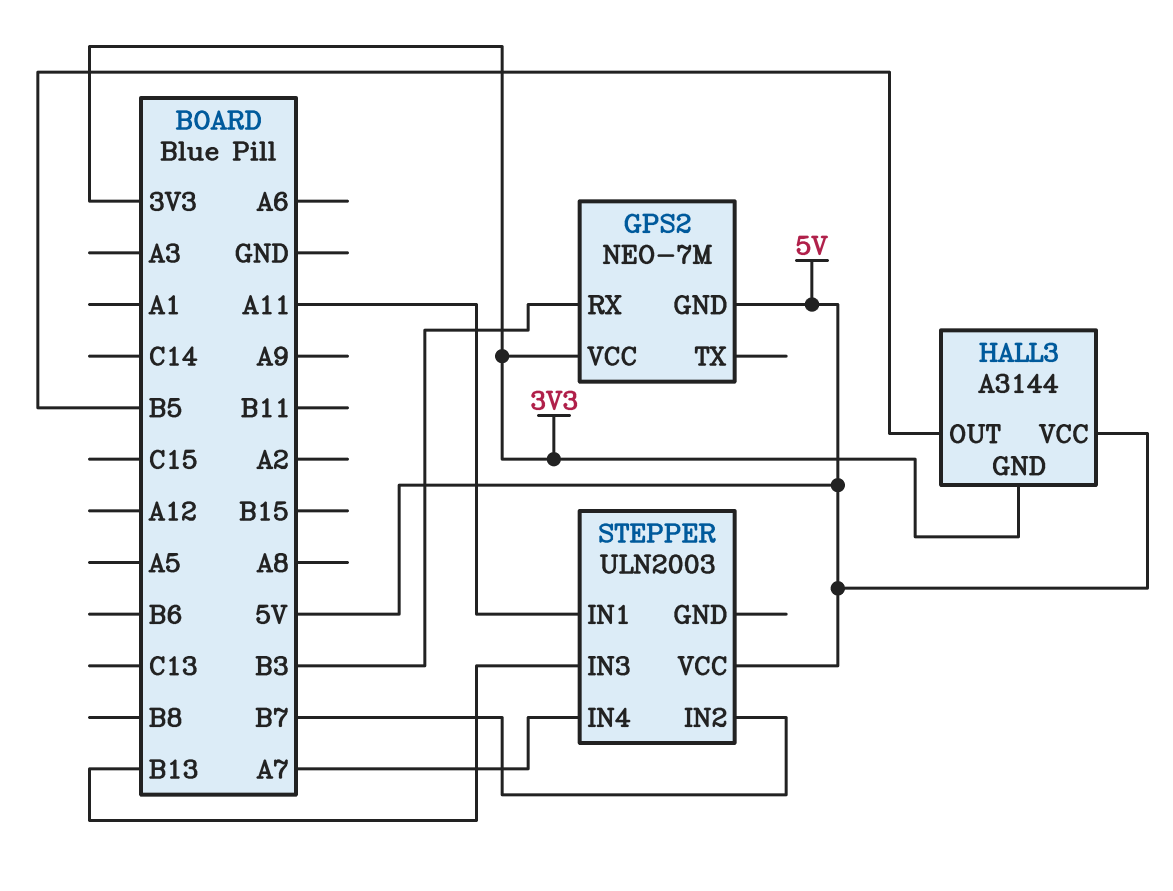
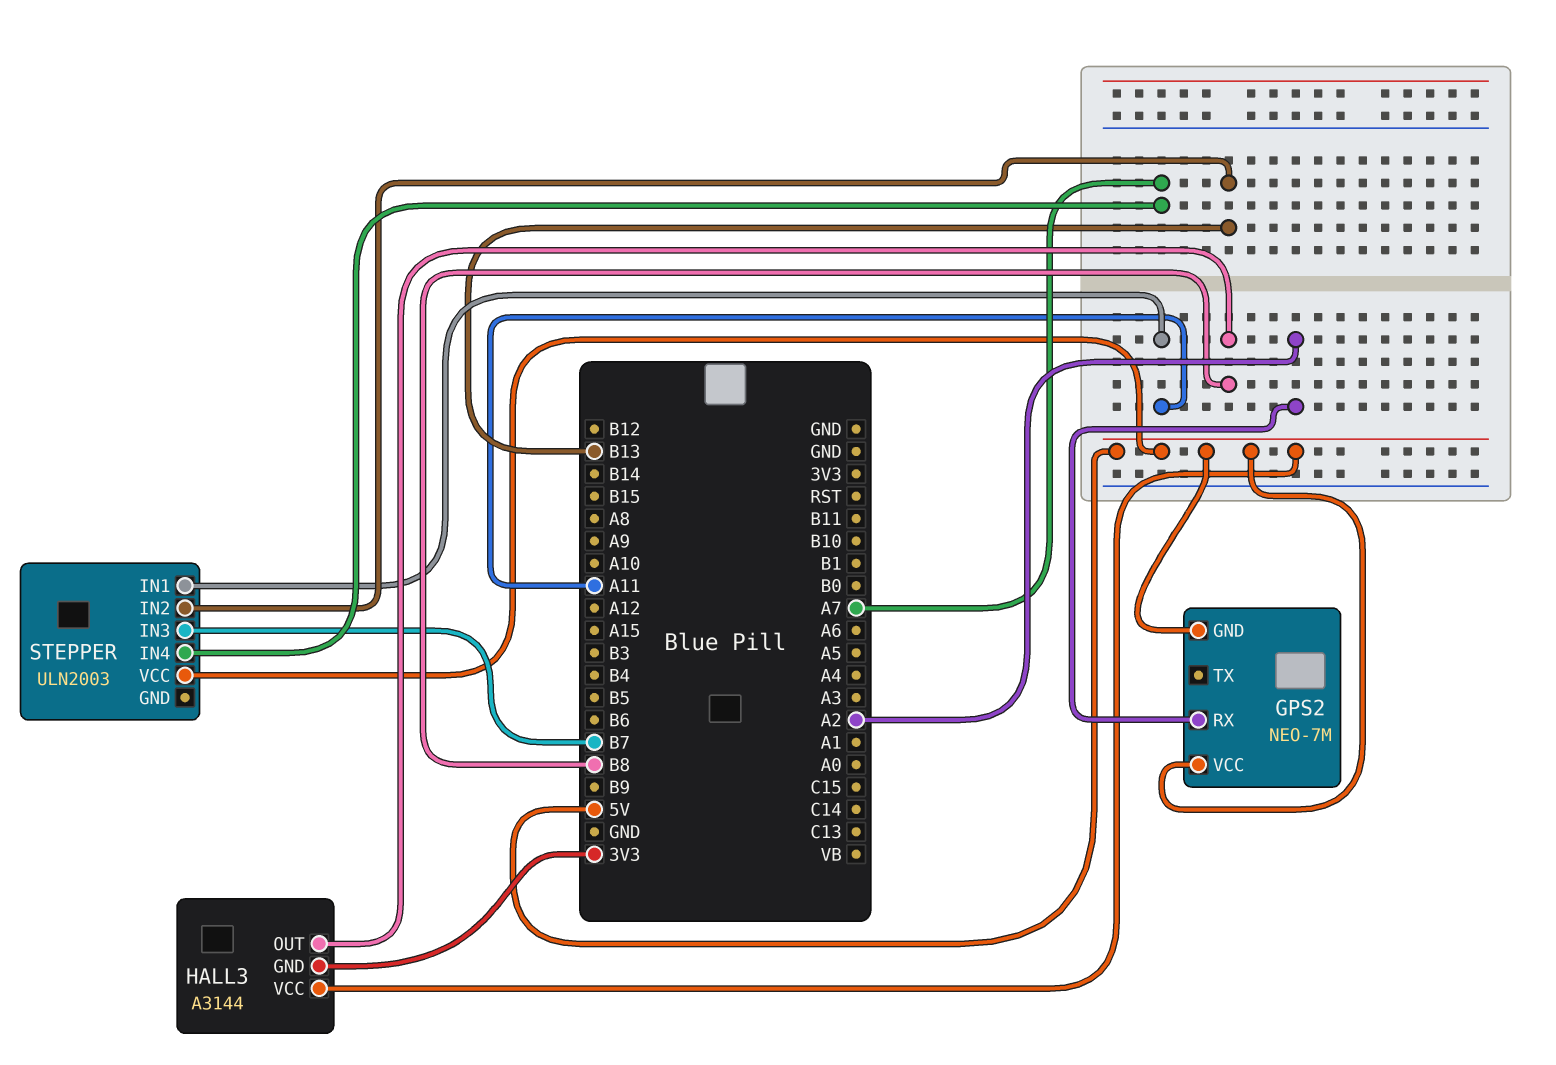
GPS2 pin RX: B3 -> A2
GPS2 pin VCC: 3V3 -> 5V
HALL3 pin OUT: B5 -> B8
STEPPER pin IN2: B7 -> B13
STEPPER pin IN3: B13 -> B7

